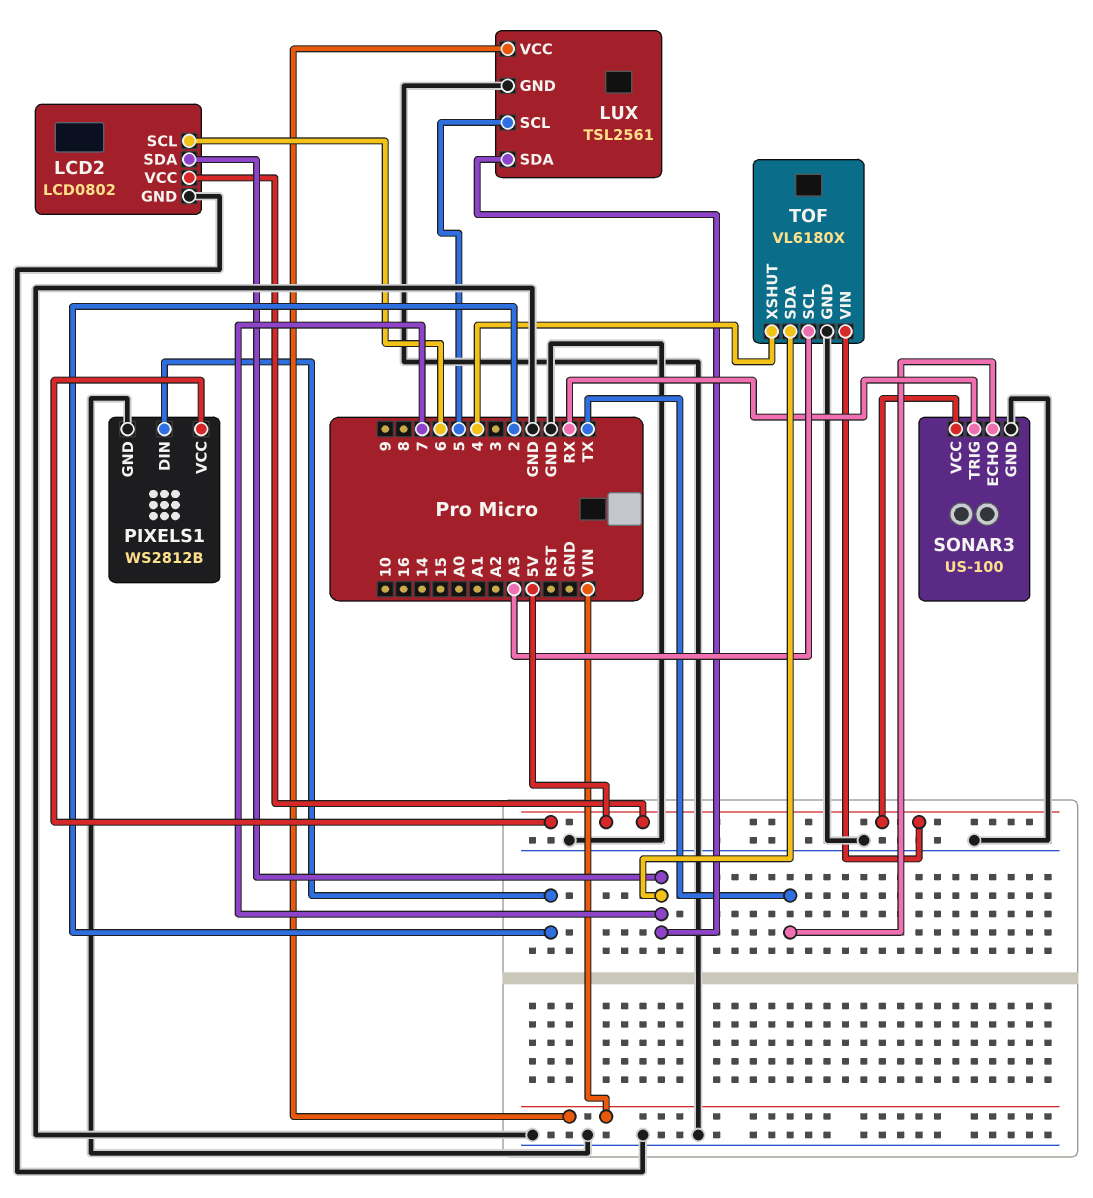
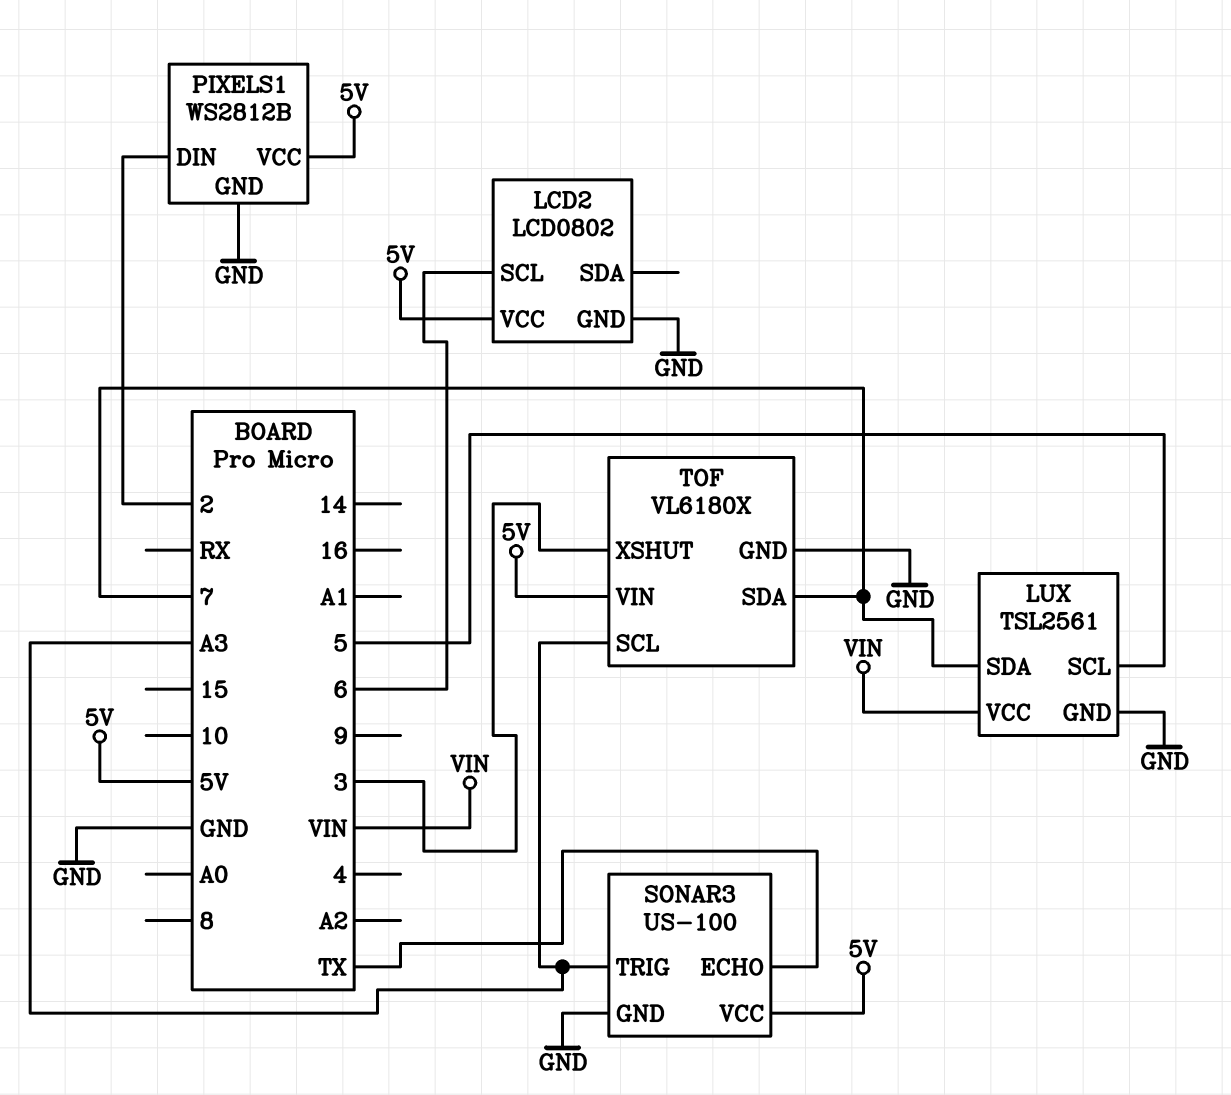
LCD2 pin SDA: 7 -> none
SONAR3 pin TRIG: RX -> A3
TOF pin XSHUT: 4 -> 3

